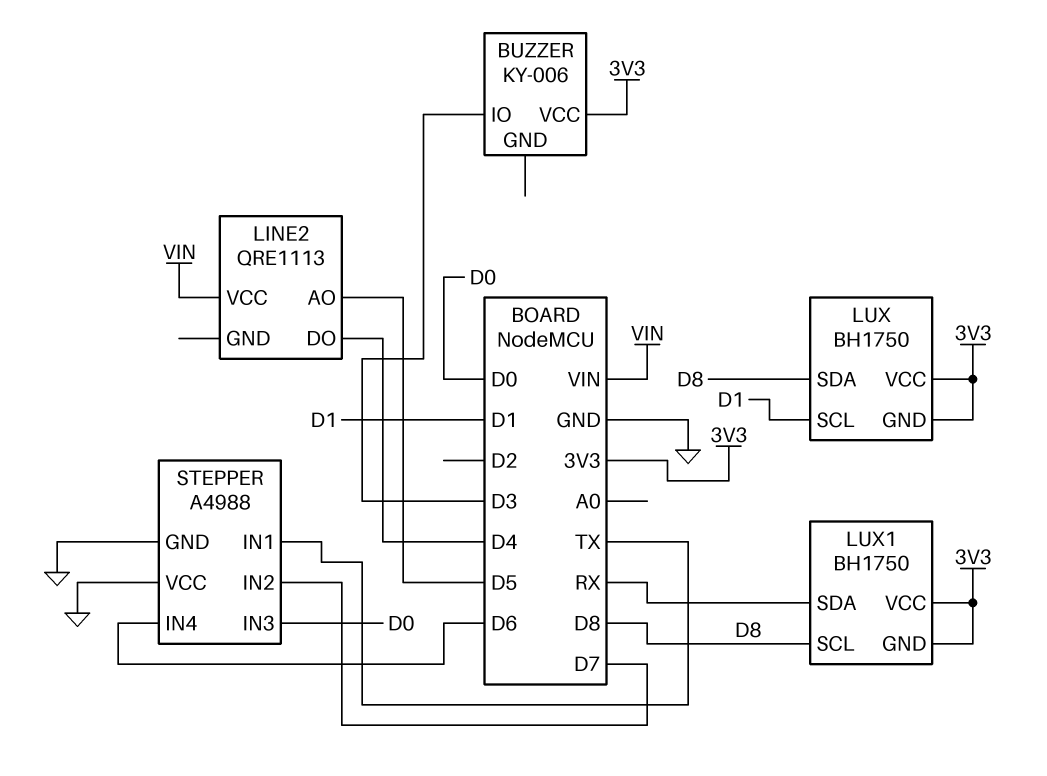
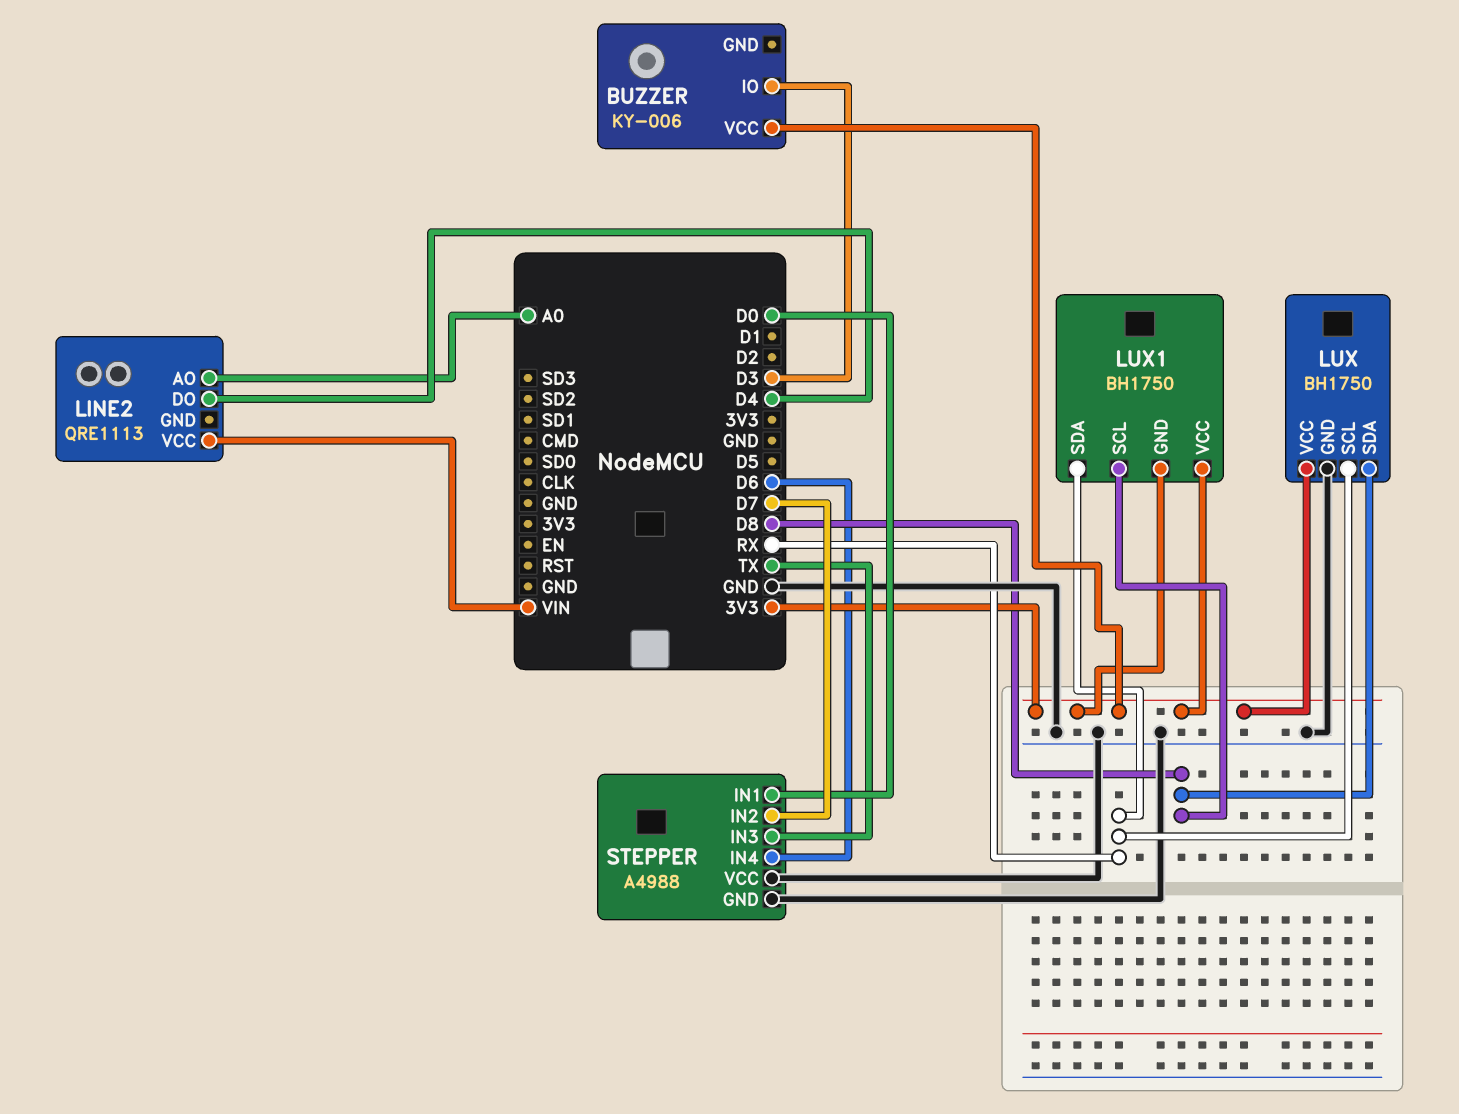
LINE2 pin AO: D5 -> A0
LUX pin GND: 3V3 -> GND
LUX pin SCL: D1 -> RX
STEPPER pin IN1: TX -> D0
STEPPER pin IN3: D0 -> TX

